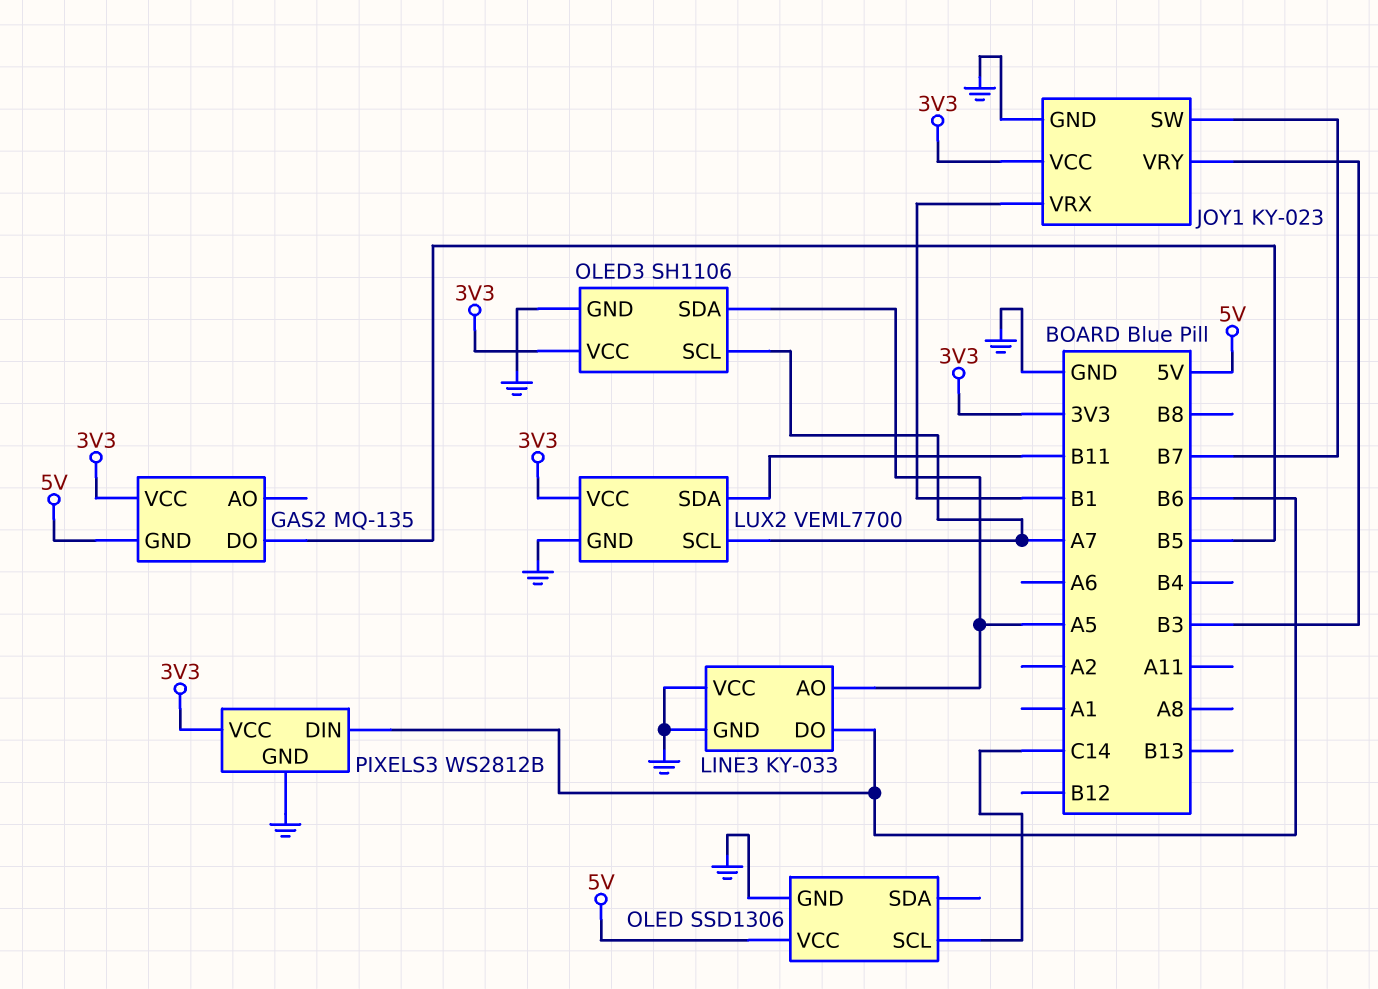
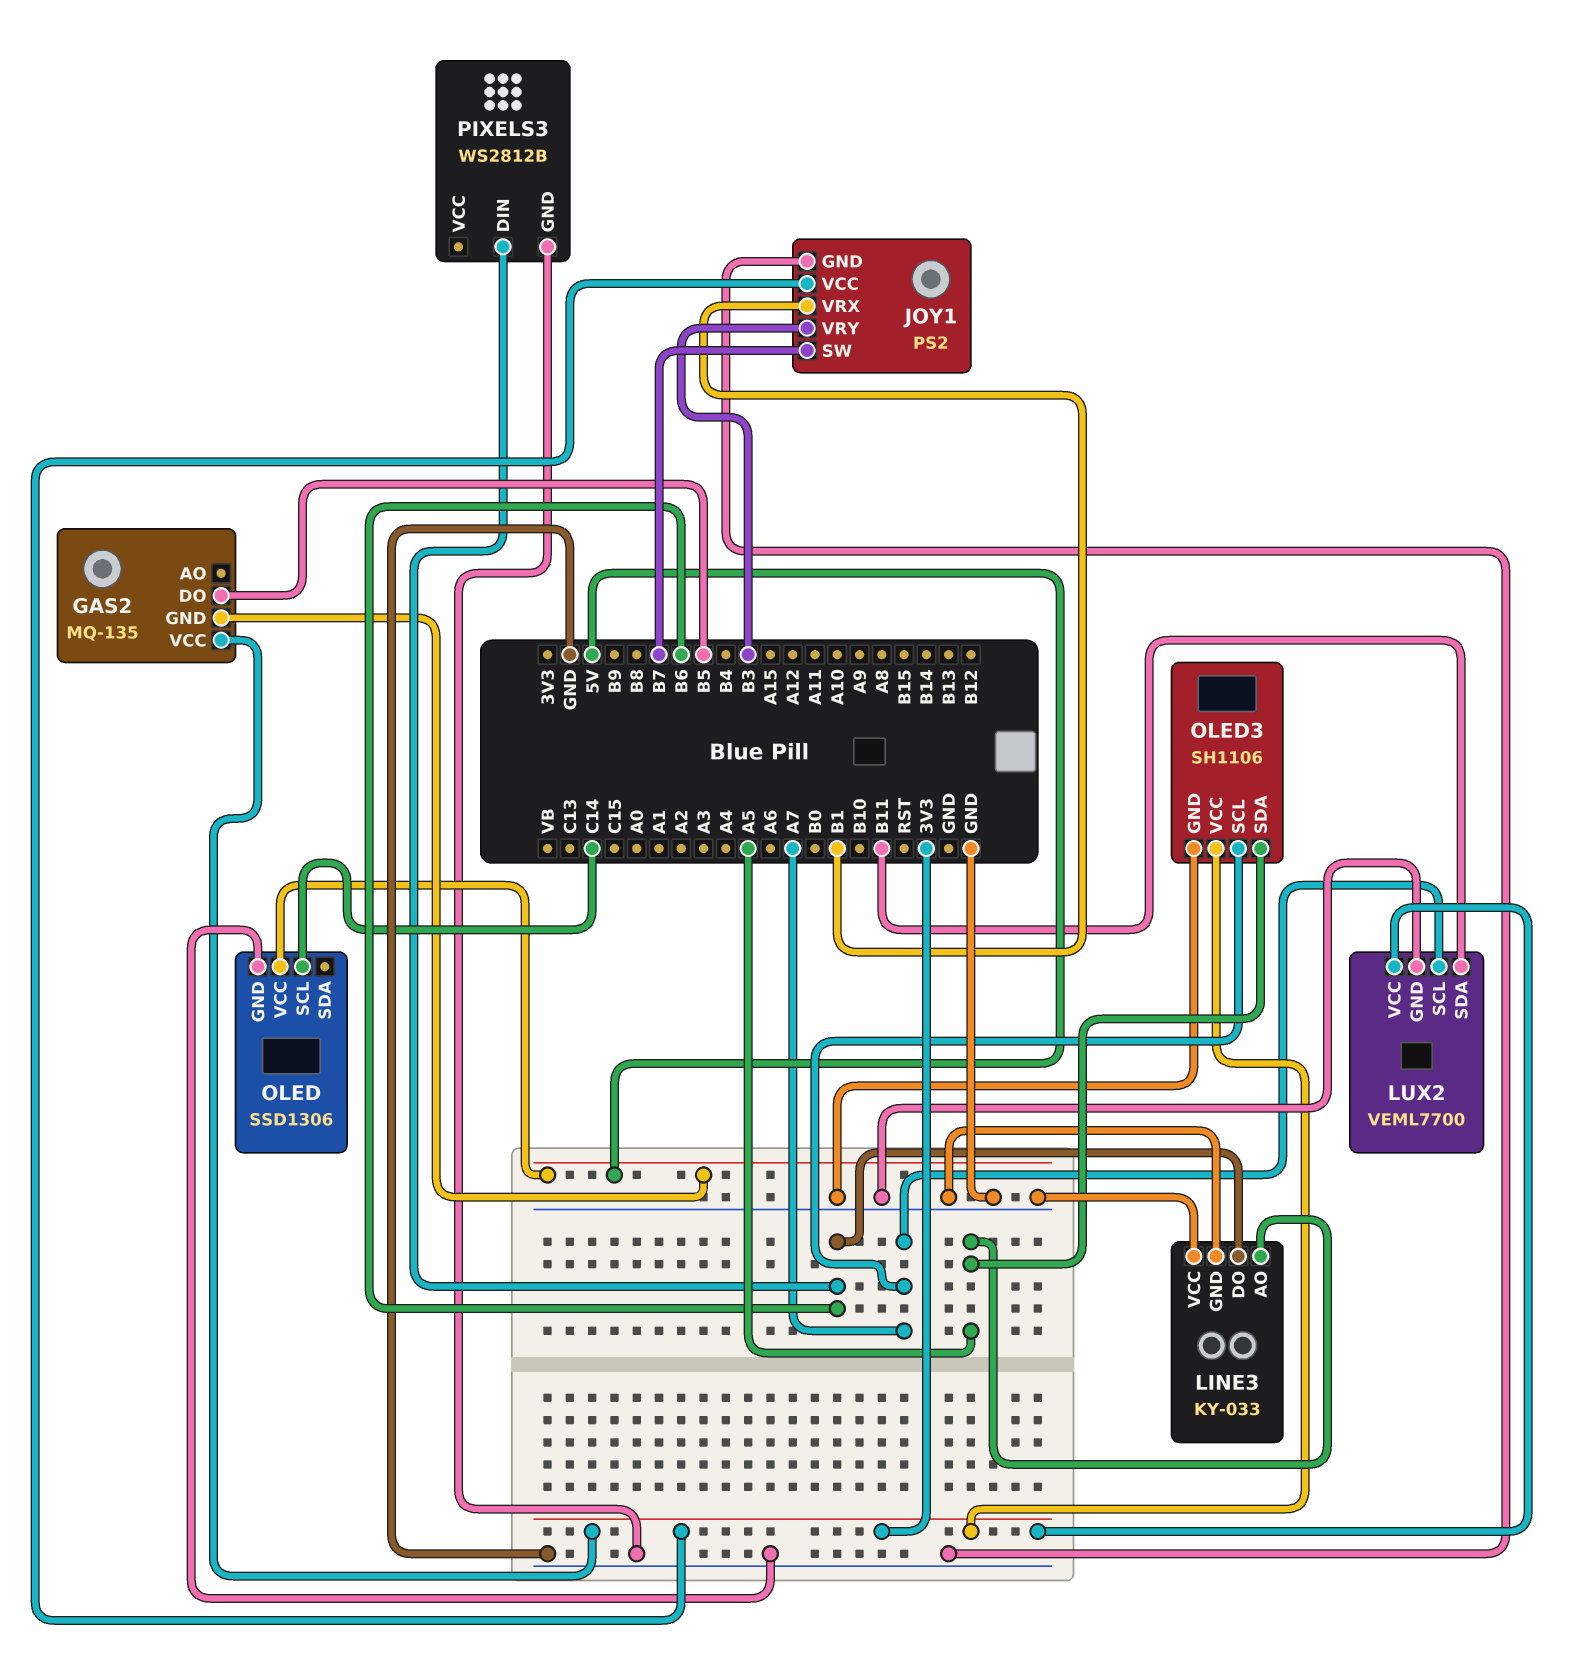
JOY1: KY-023 -> PS2
PIXELS3 pin VCC: 3V3 -> none

